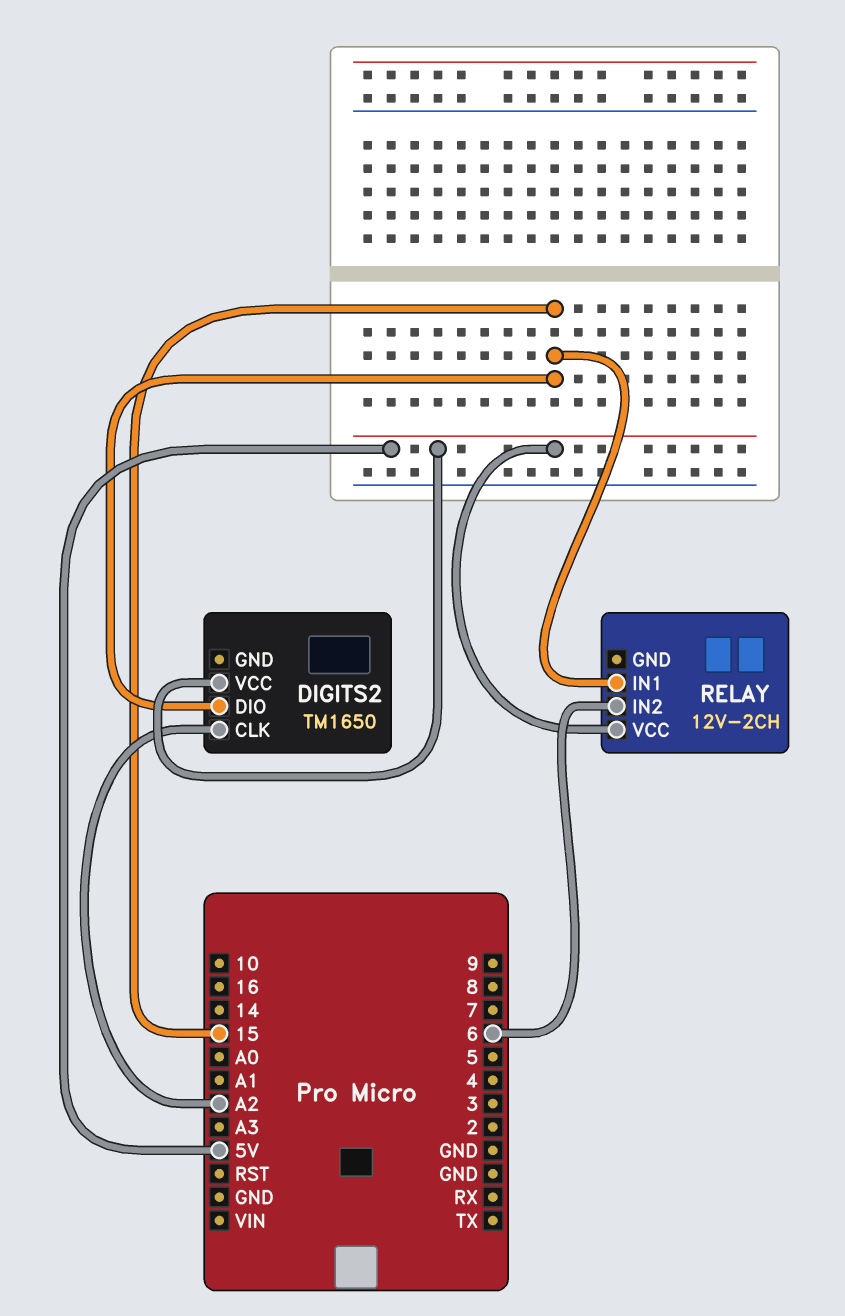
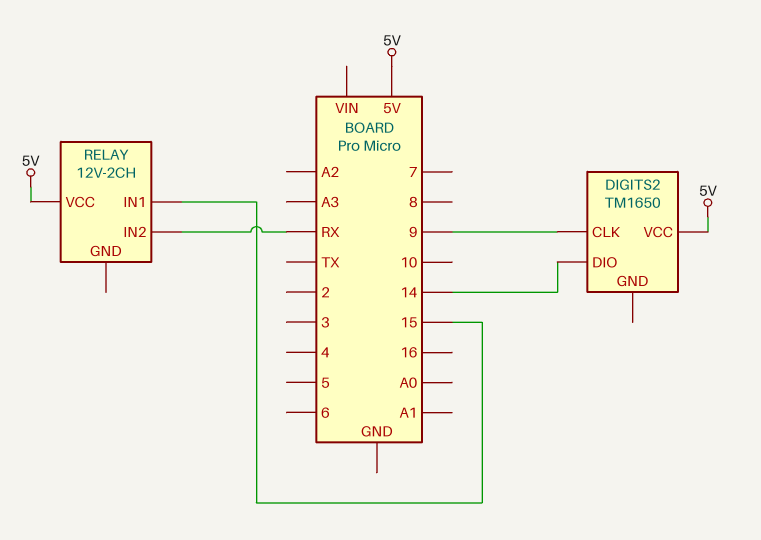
DIGITS2 pin CLK: A2 -> 9
DIGITS2 pin DIO: 15 -> 14
RELAY pin IN2: 6 -> RX

